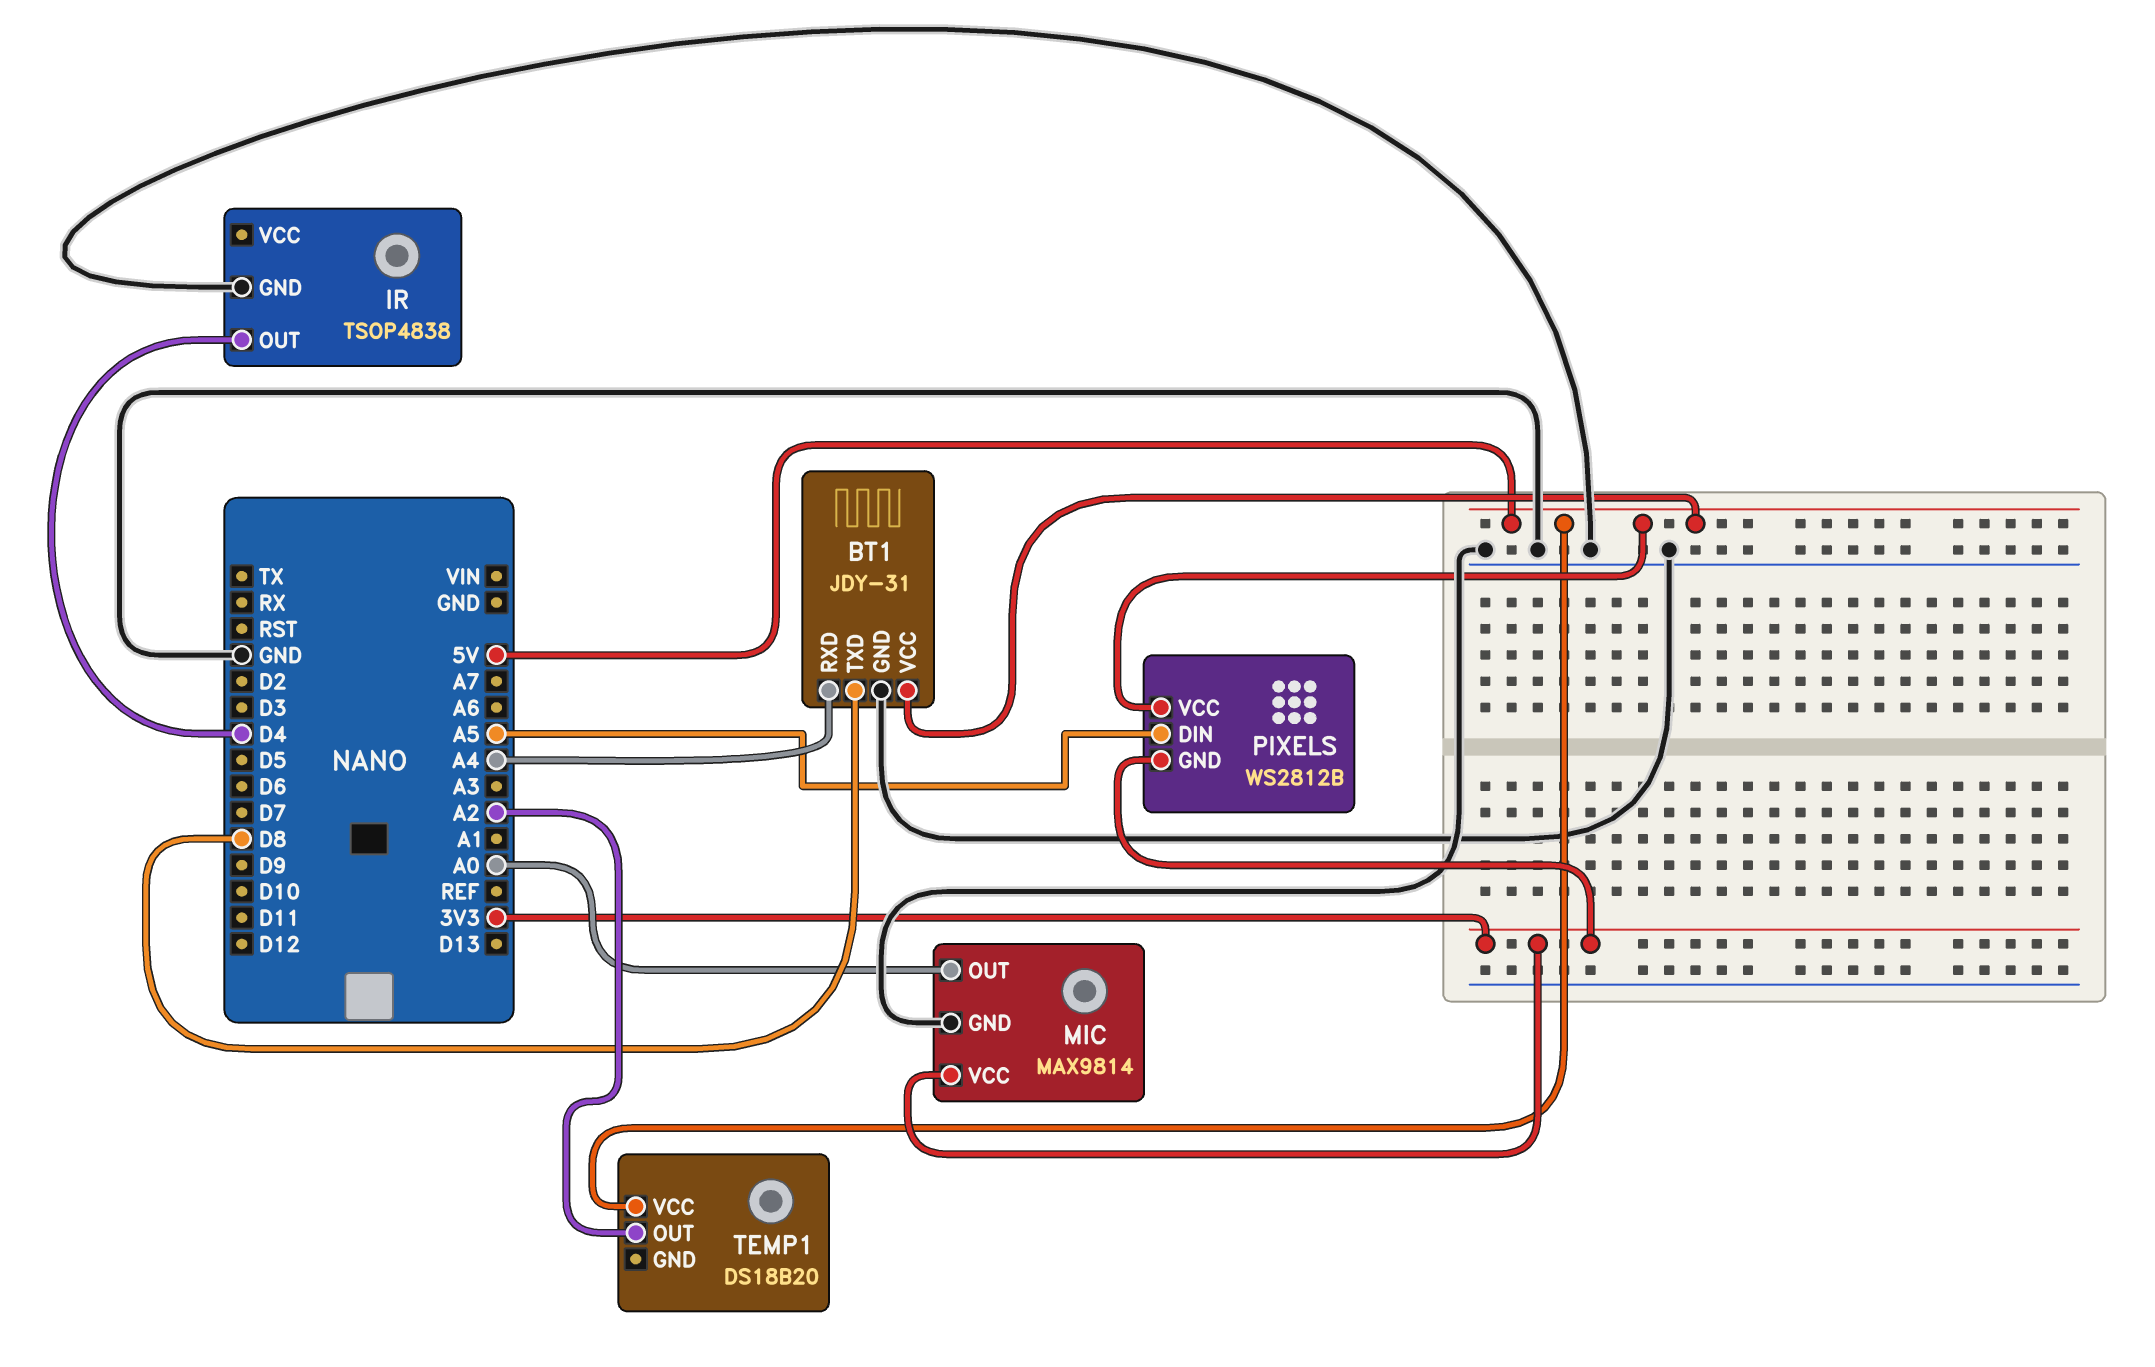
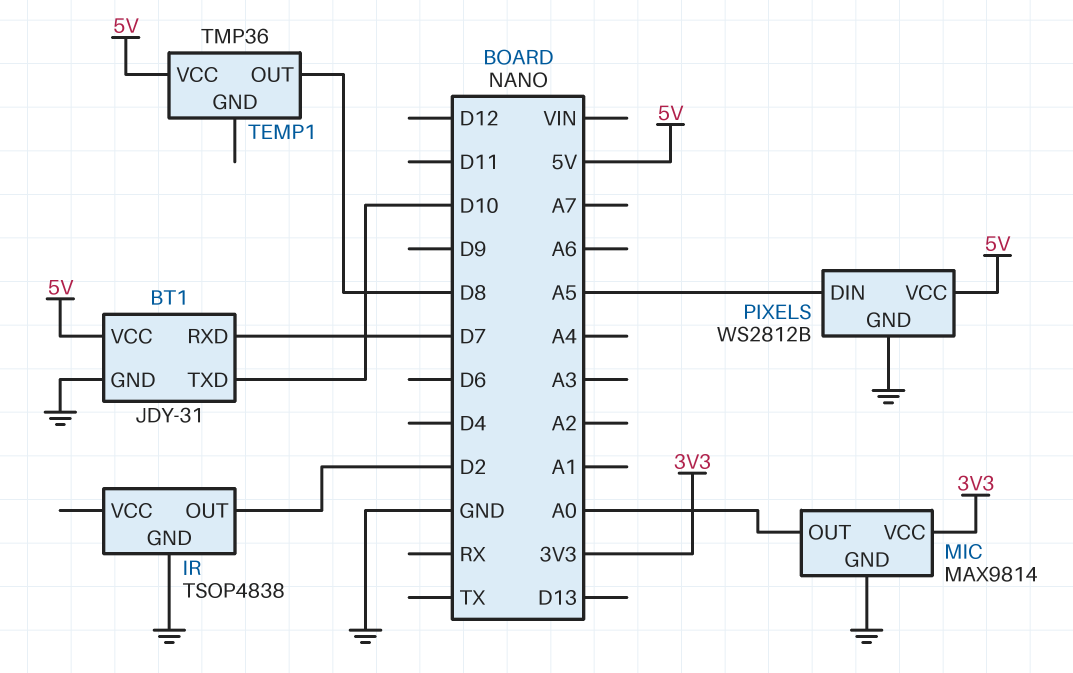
BT1 pin RXD: A4 -> D7
BT1 pin TXD: D8 -> D10
IR pin OUT: D4 -> D2
PIXELS pin GND: 3V3 -> GND
TEMP1: DS18B20 -> TMP36
TEMP1 pin OUT: A2 -> D8

